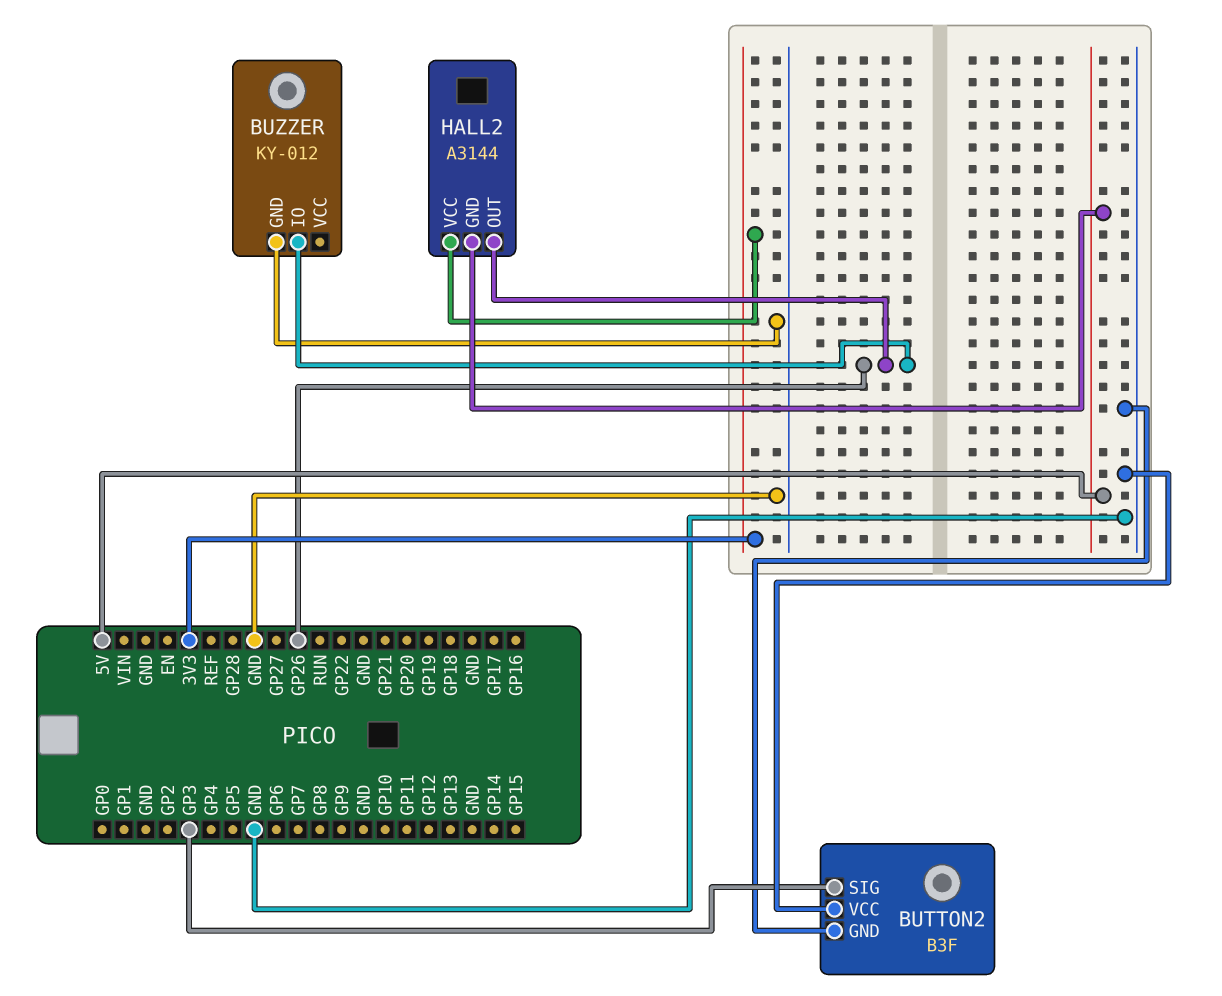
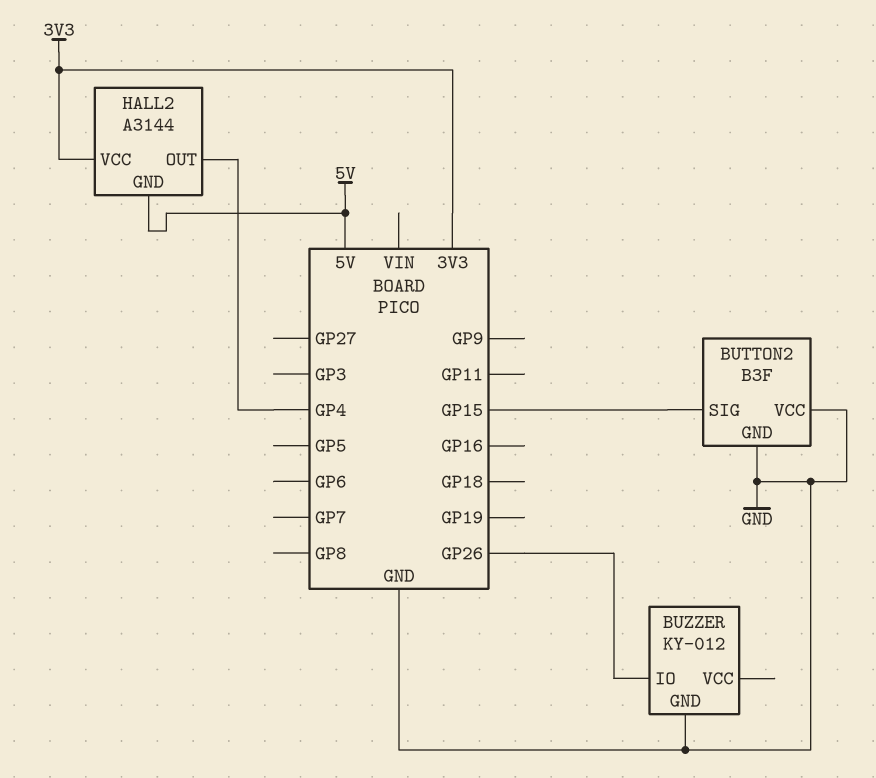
BUTTON2 pin SIG: GP3 -> GP15
HALL2 pin OUT: GP26 -> GP4

